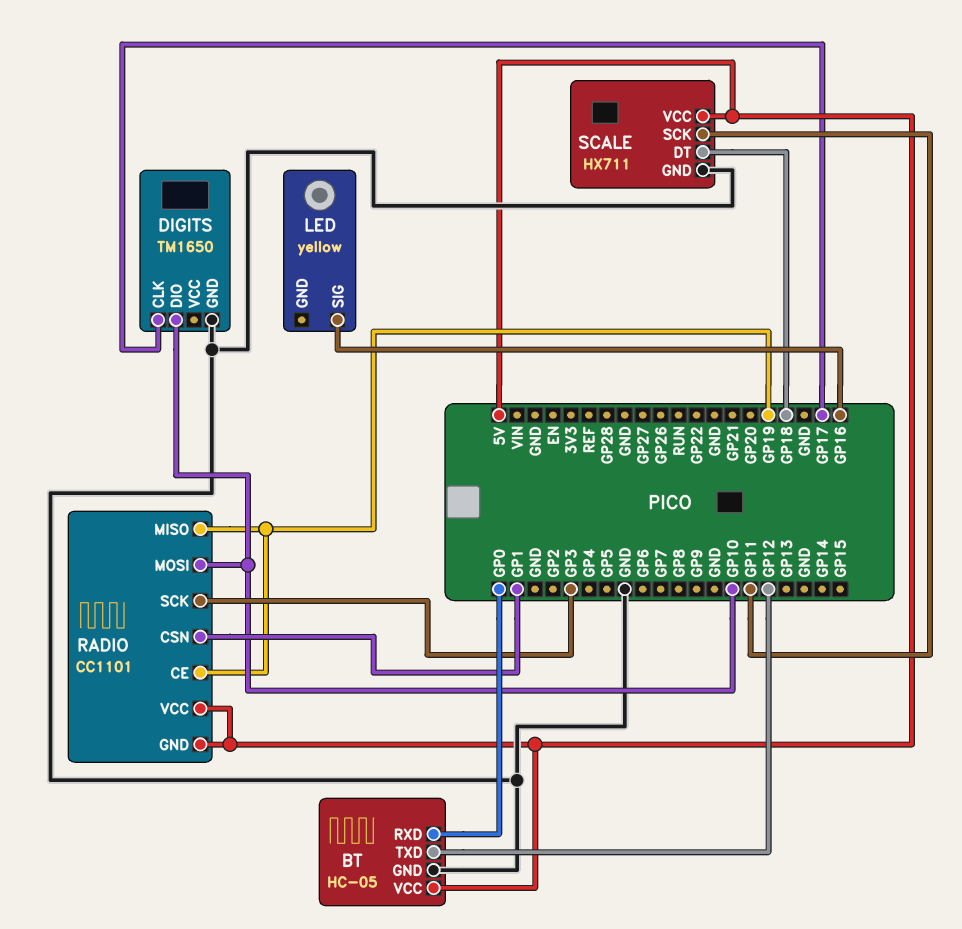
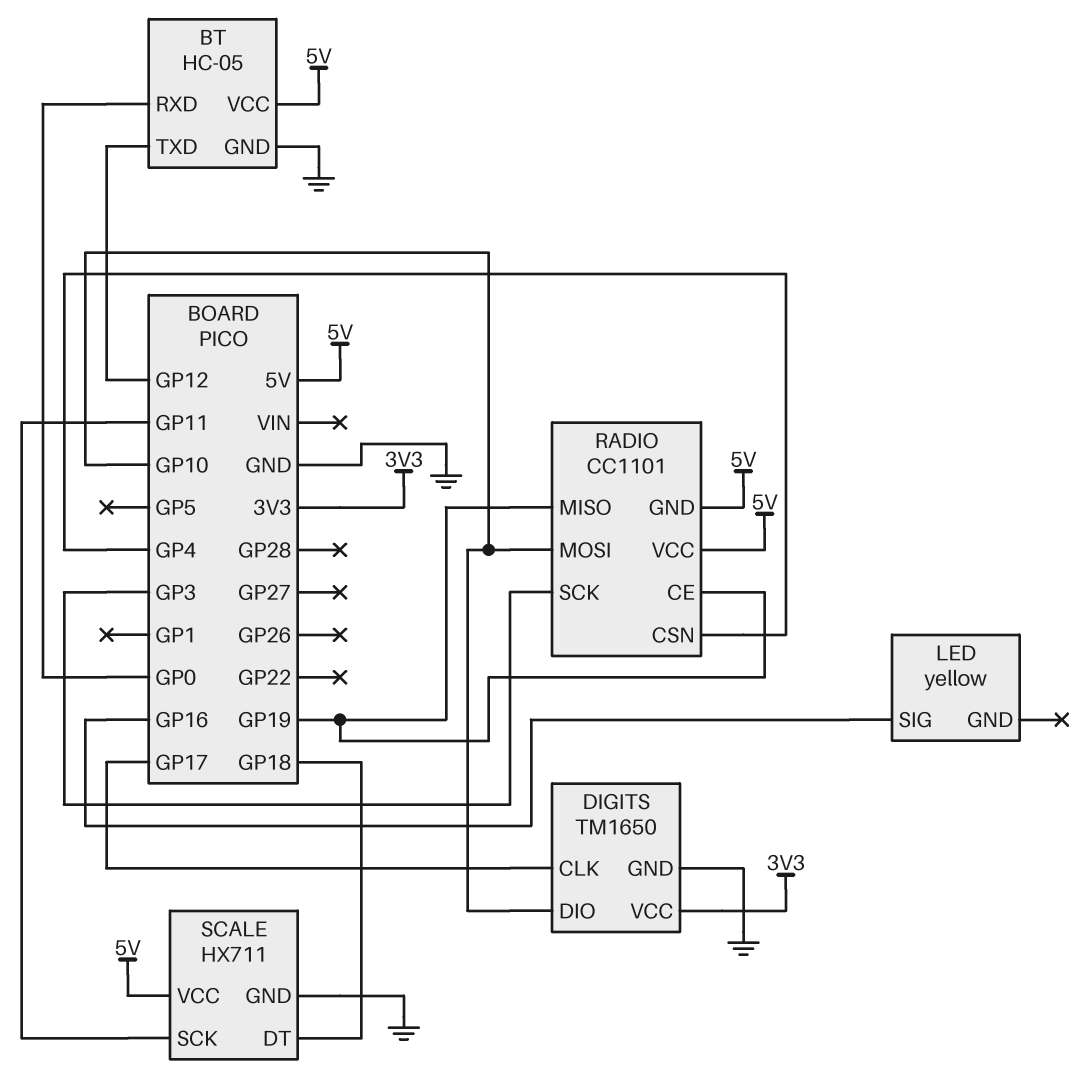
DIGITS pin VCC: none -> 3V3
RADIO pin CSN: GP1 -> GP4

